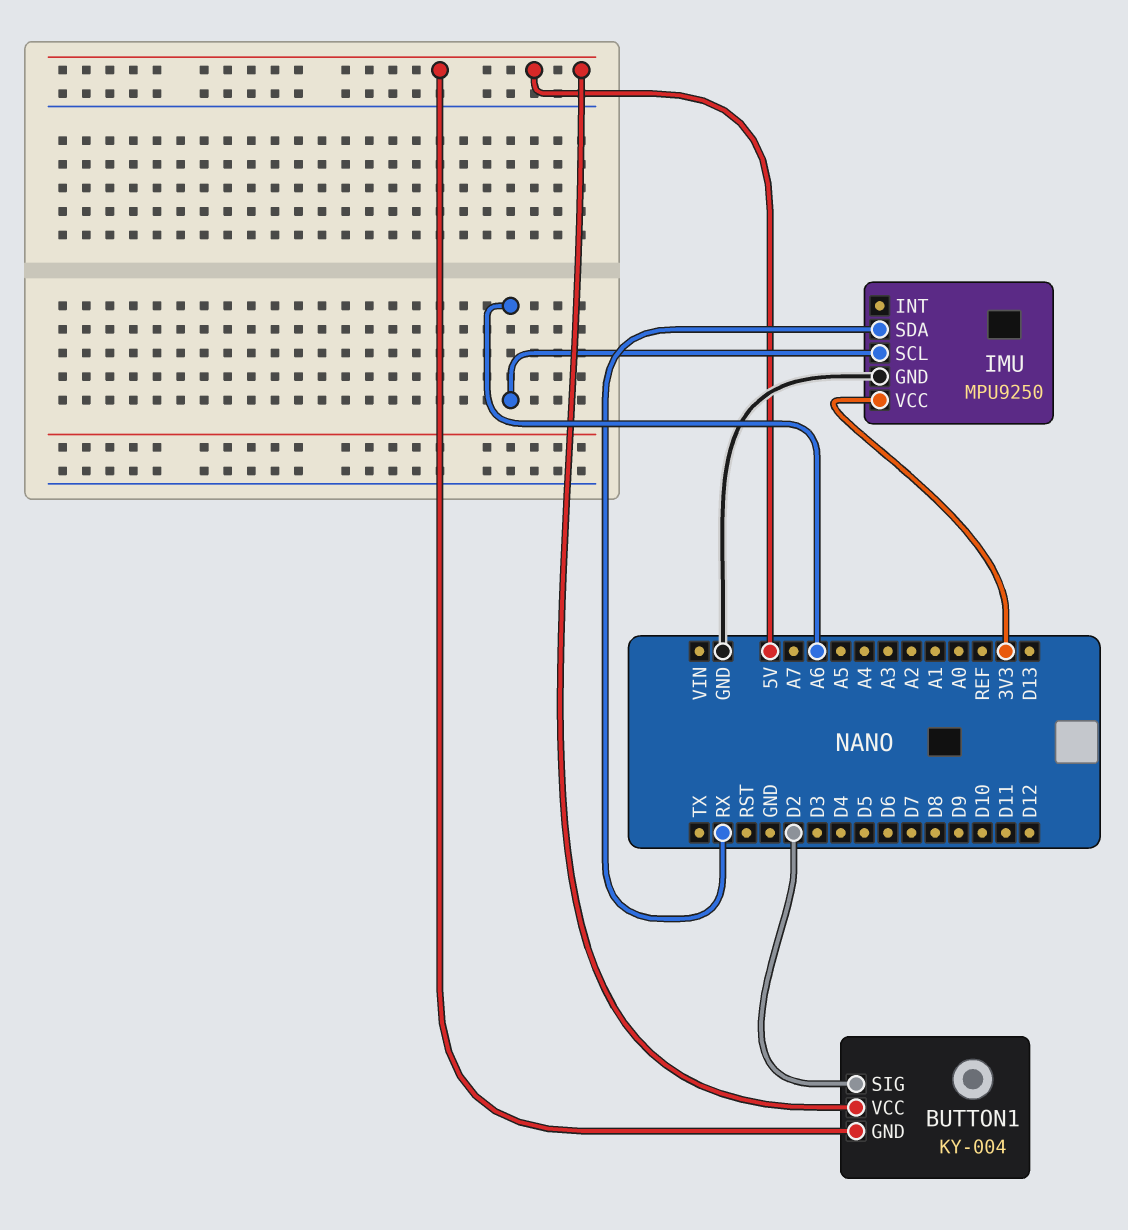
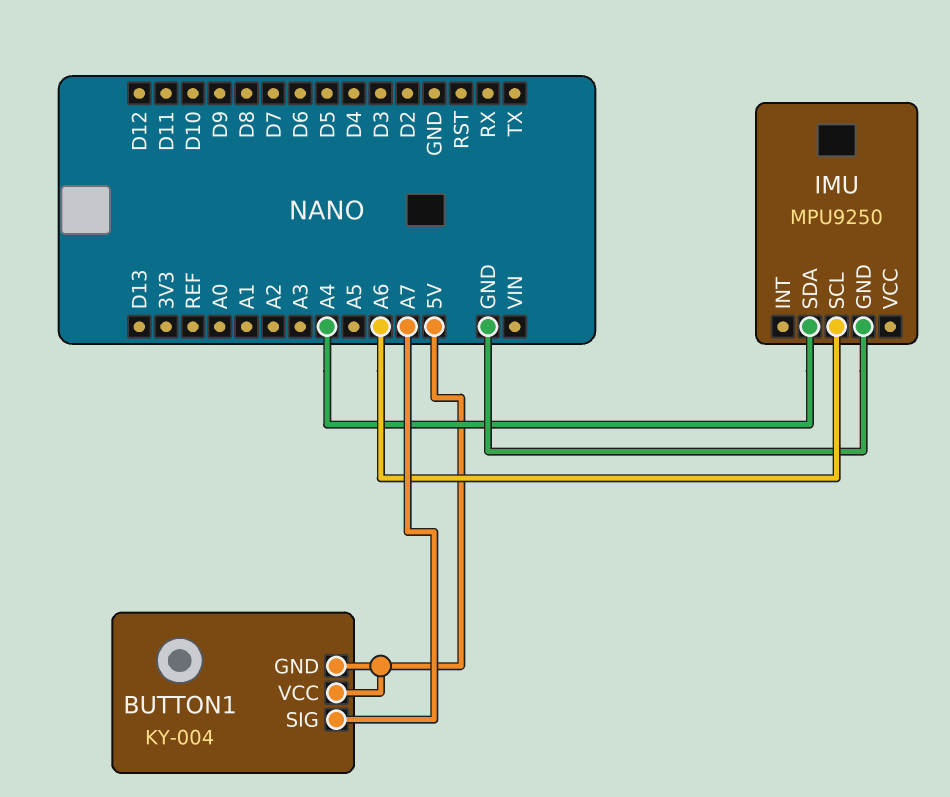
BUTTON1 pin SIG: D2 -> A7
IMU pin SDA: RX -> A4
IMU pin VCC: 3V3 -> none

